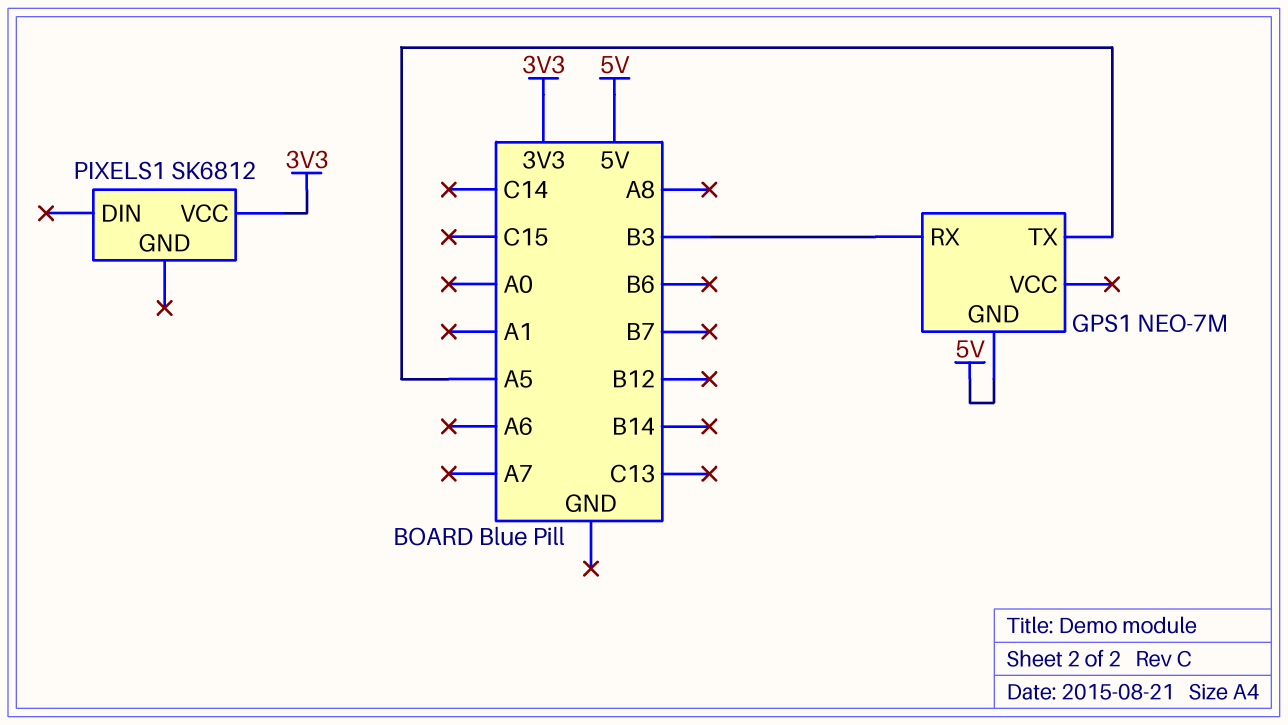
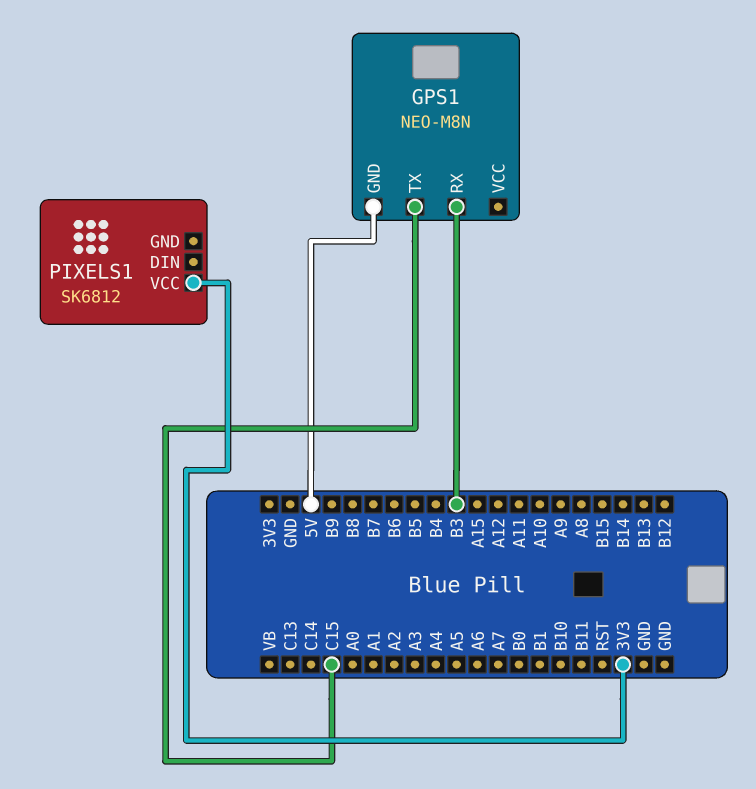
GPS1: NEO-7M -> NEO-M8N
GPS1 pin TX: A5 -> C15

